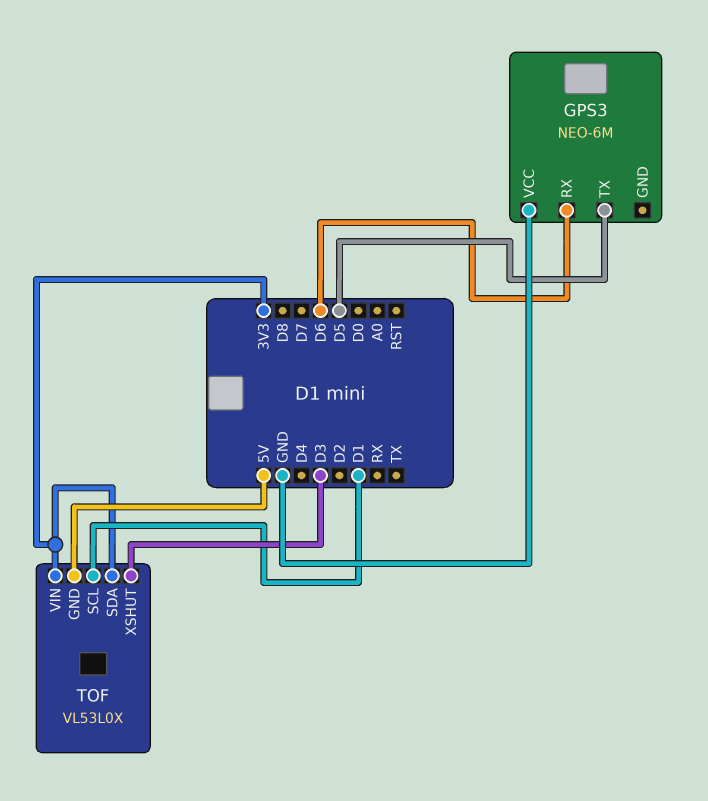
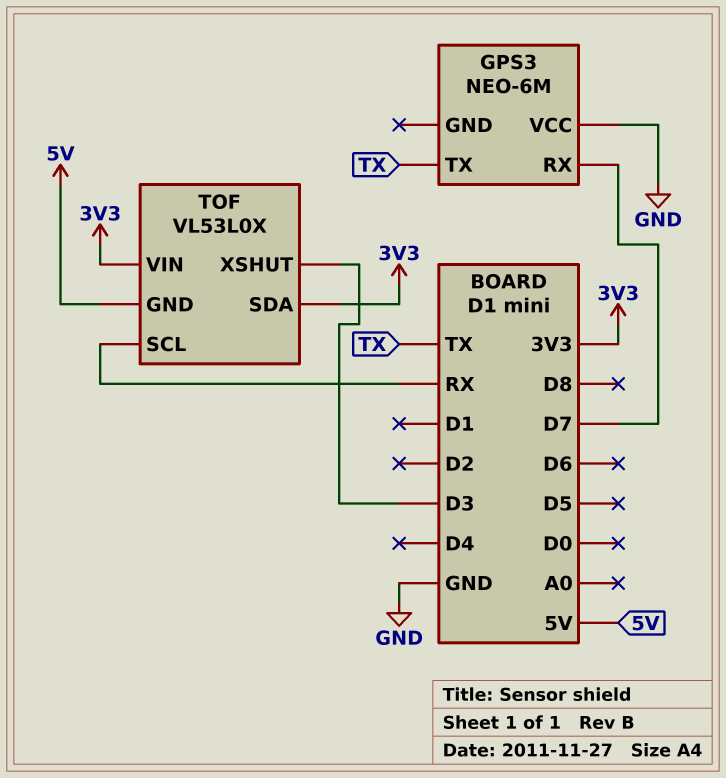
GPS3 pin RX: D6 -> D7
GPS3 pin TX: D5 -> TX
TOF pin SCL: D1 -> RX

